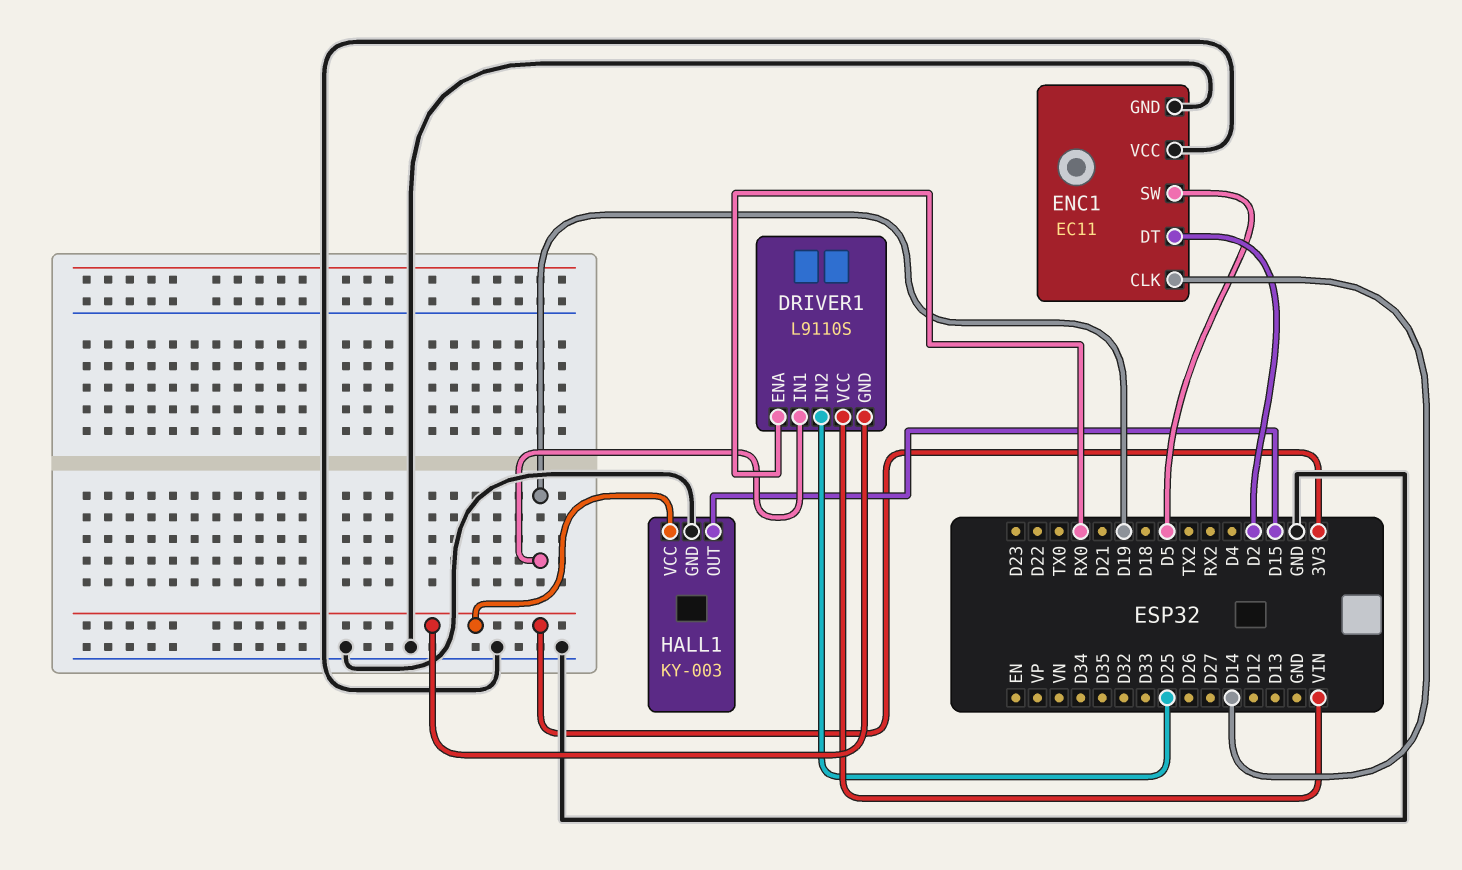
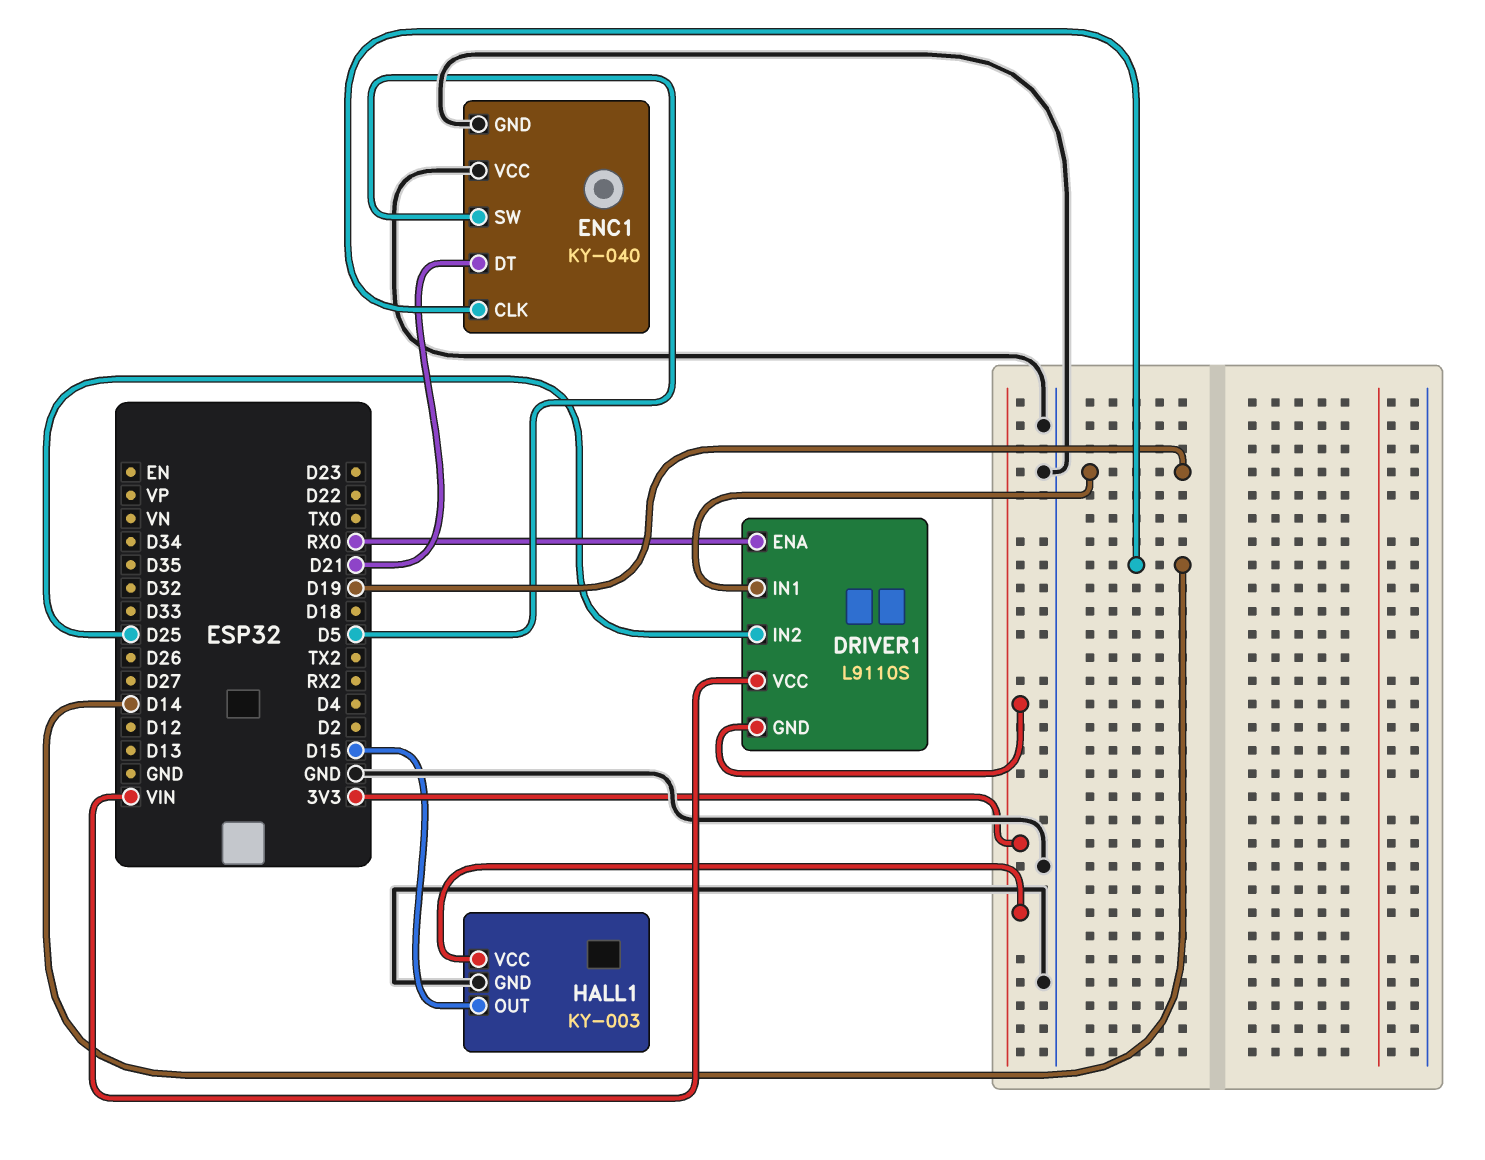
ENC1: EC11 -> KY-040
ENC1 pin DT: D2 -> D21

